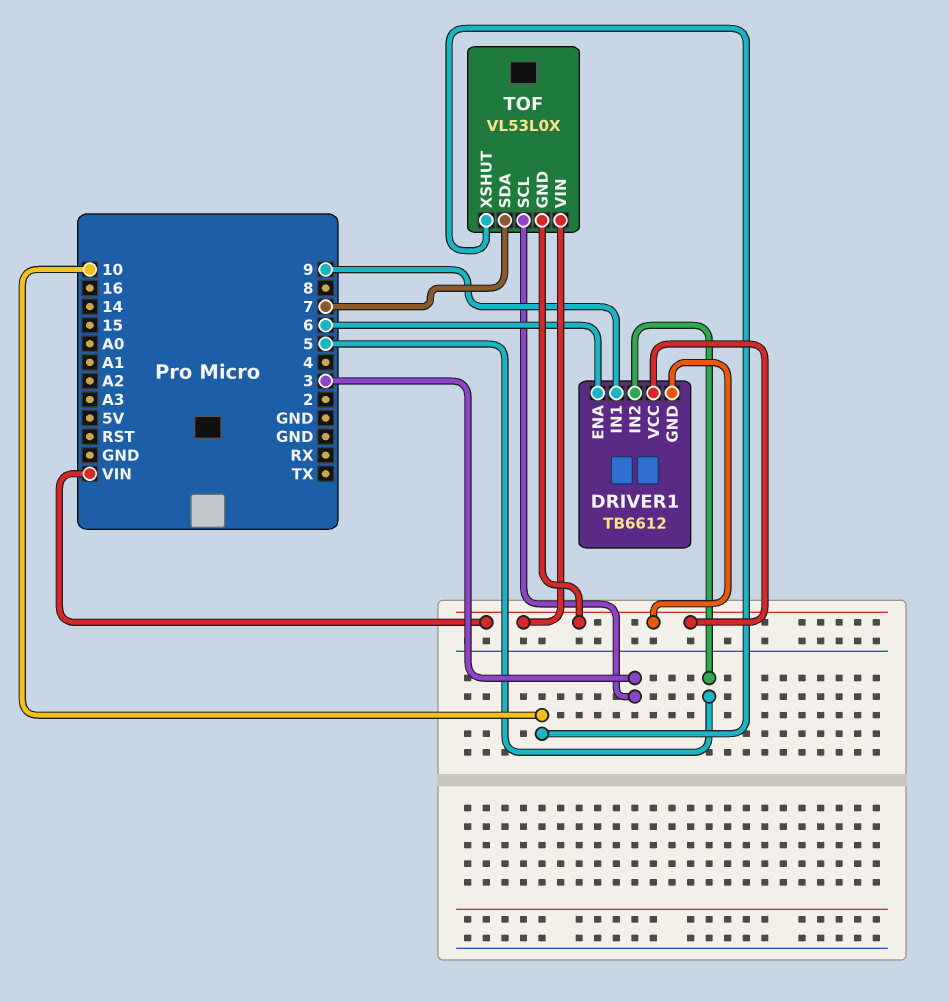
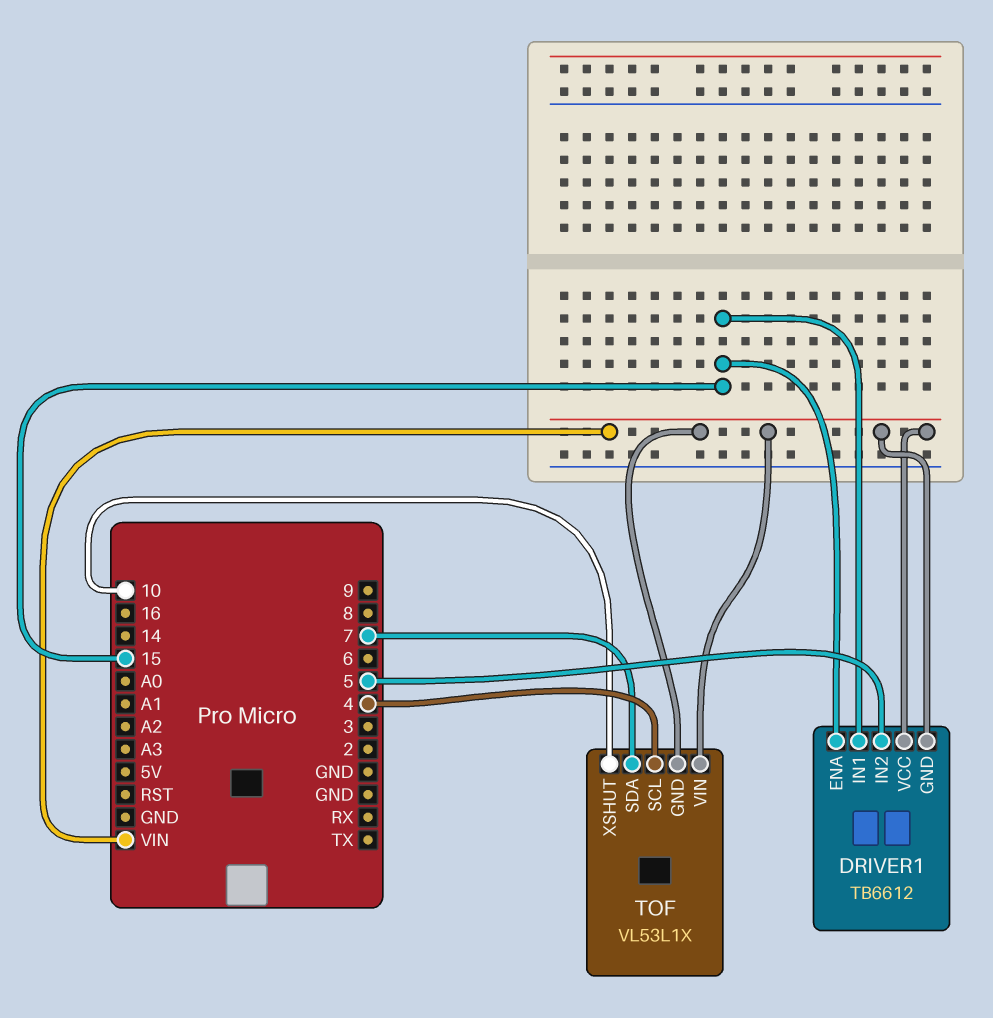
DRIVER1 pin ENA: 6 -> 15
DRIVER1 pin IN1: 9 -> 15
TOF: VL53L0X -> VL53L1X
TOF pin SCL: 3 -> 4

